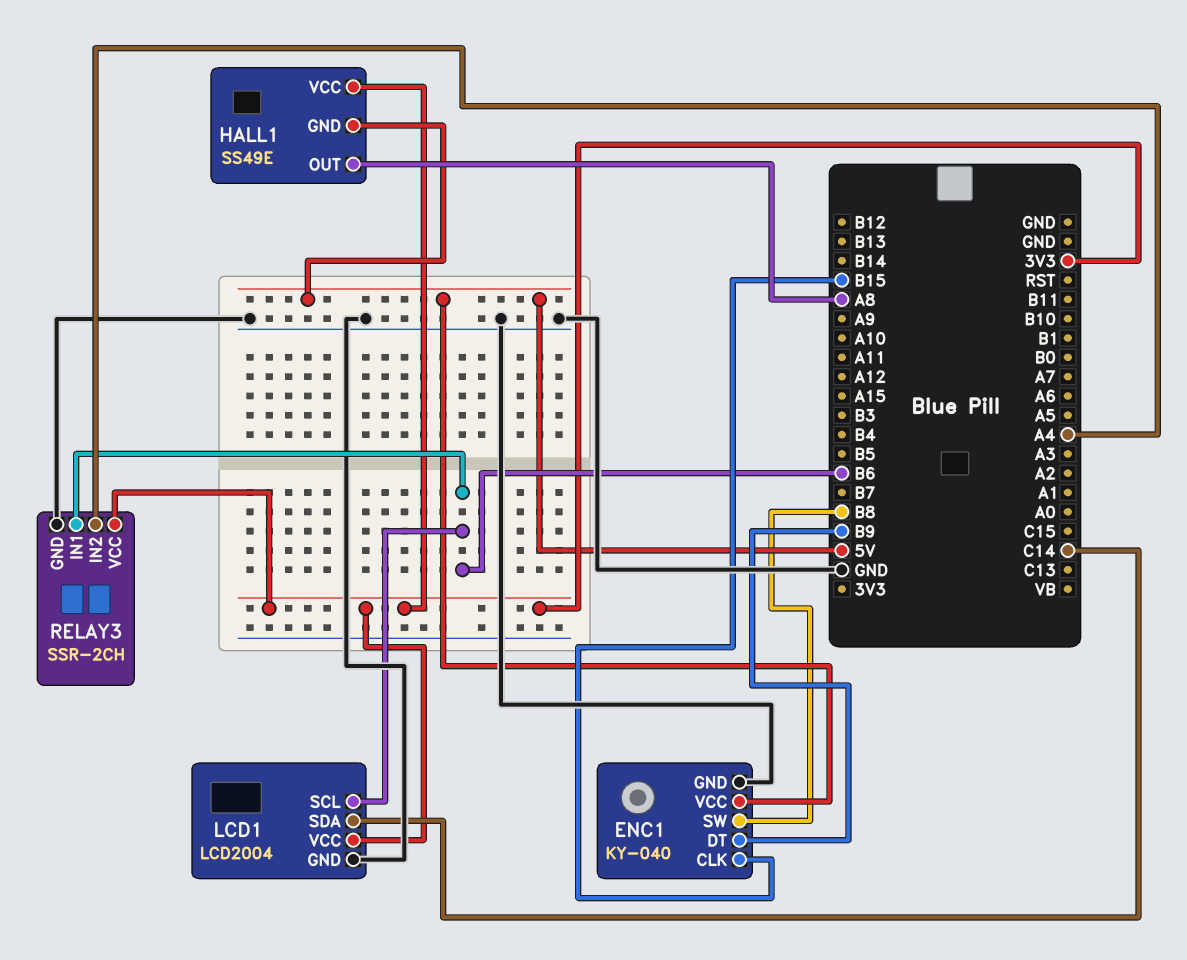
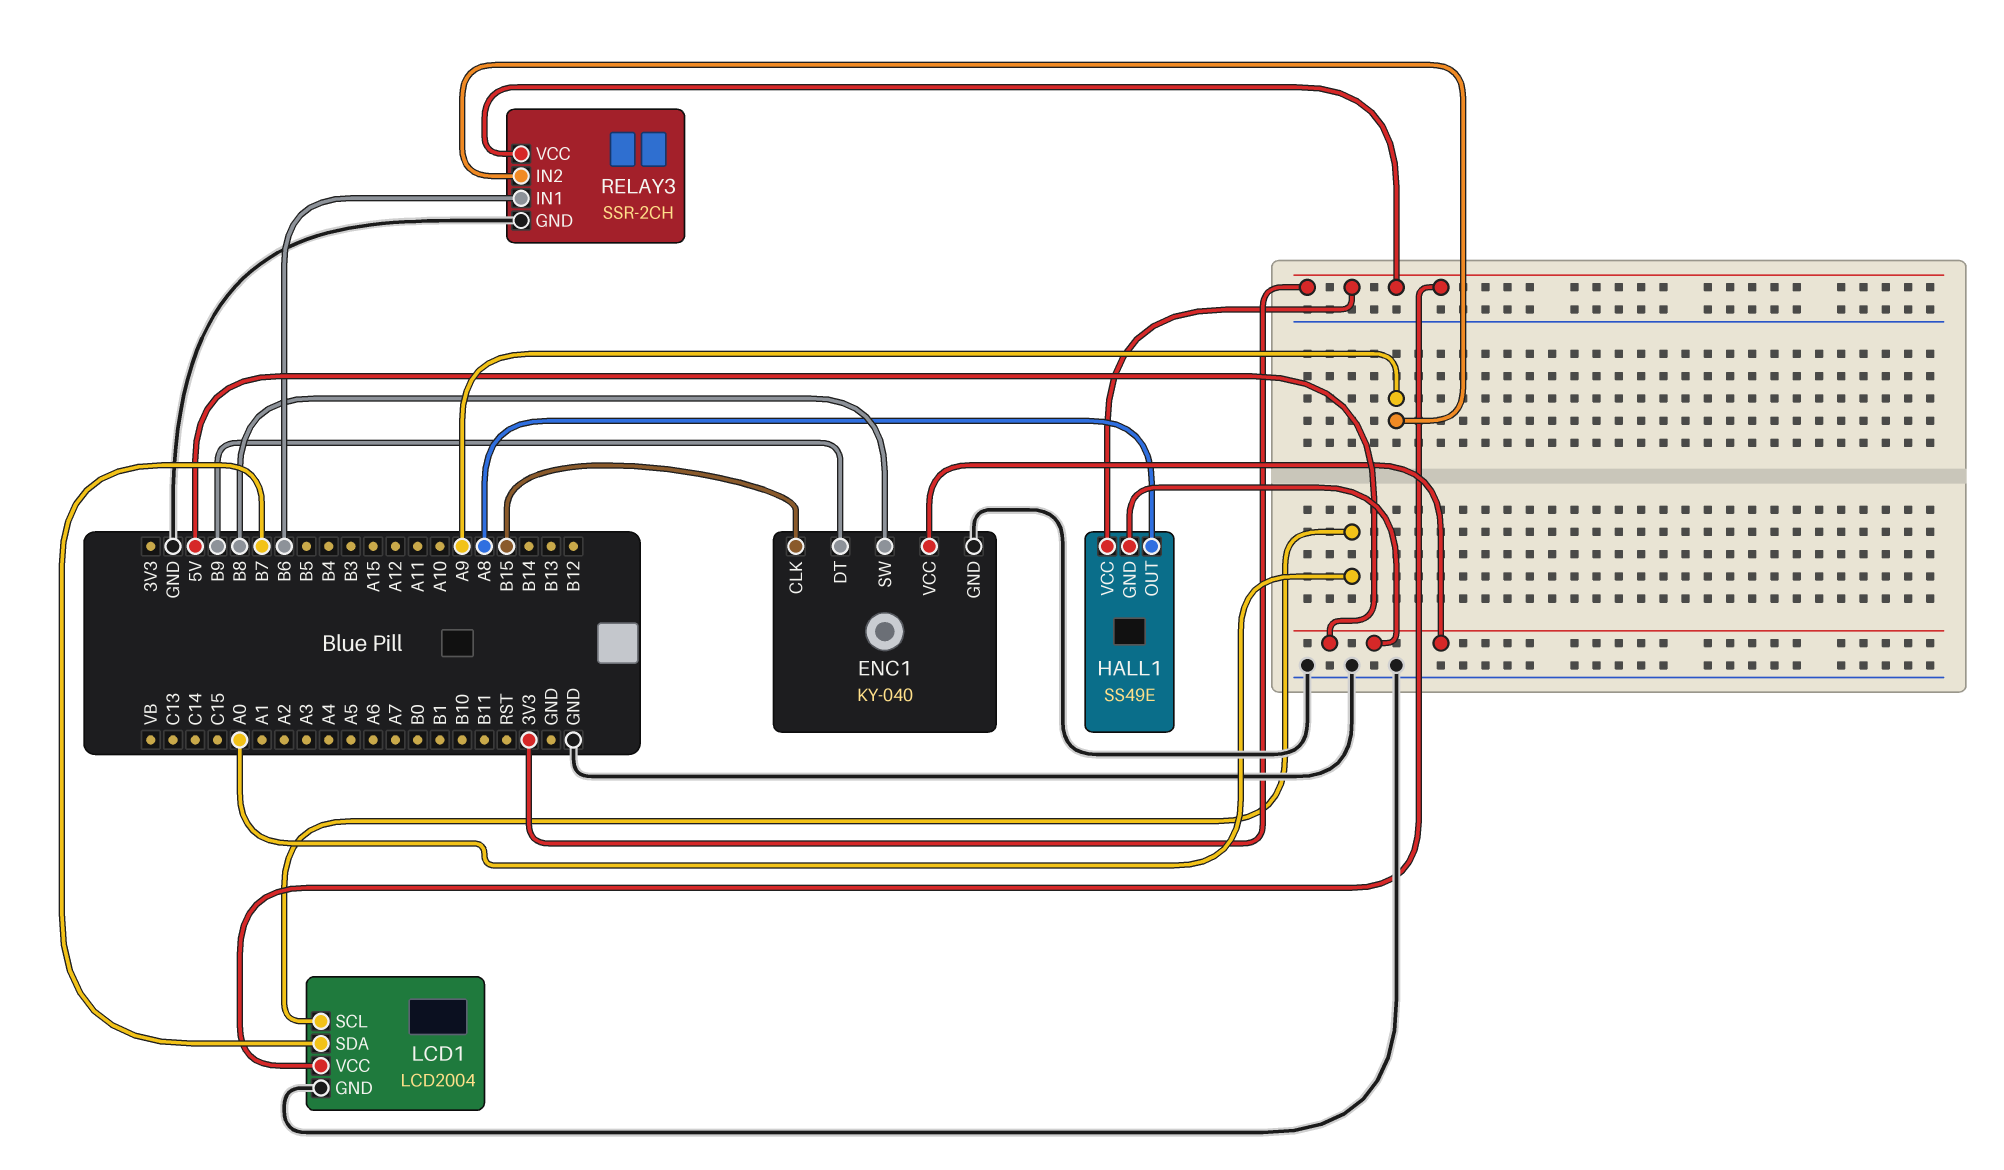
LCD1 pin SCL: B6 -> A0
LCD1 pin SDA: C14 -> B7
RELAY3 pin IN2: A4 -> A9

